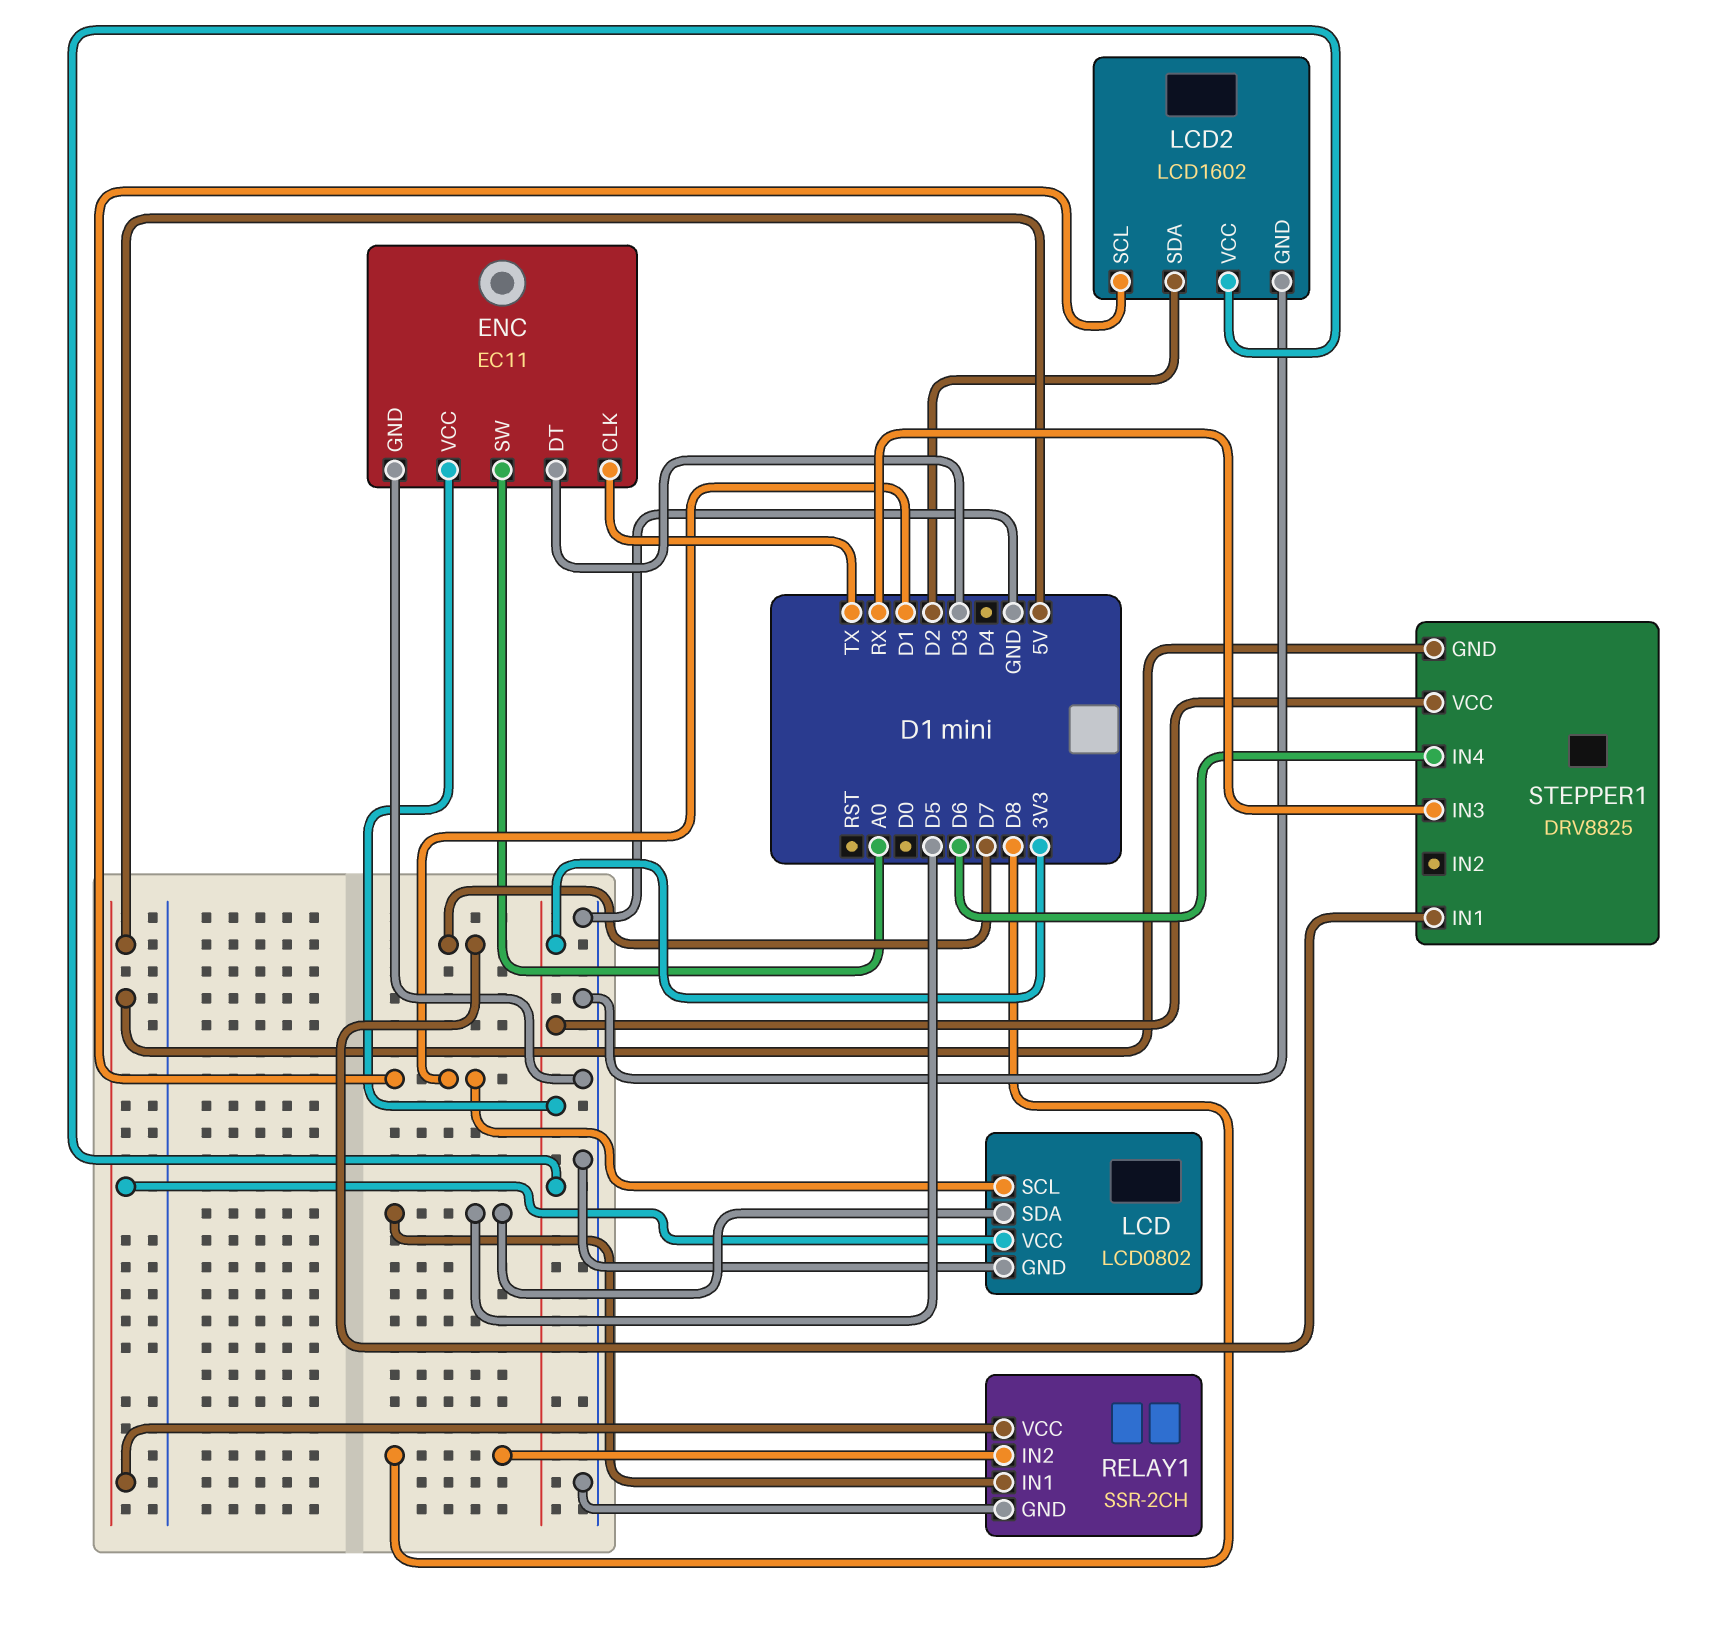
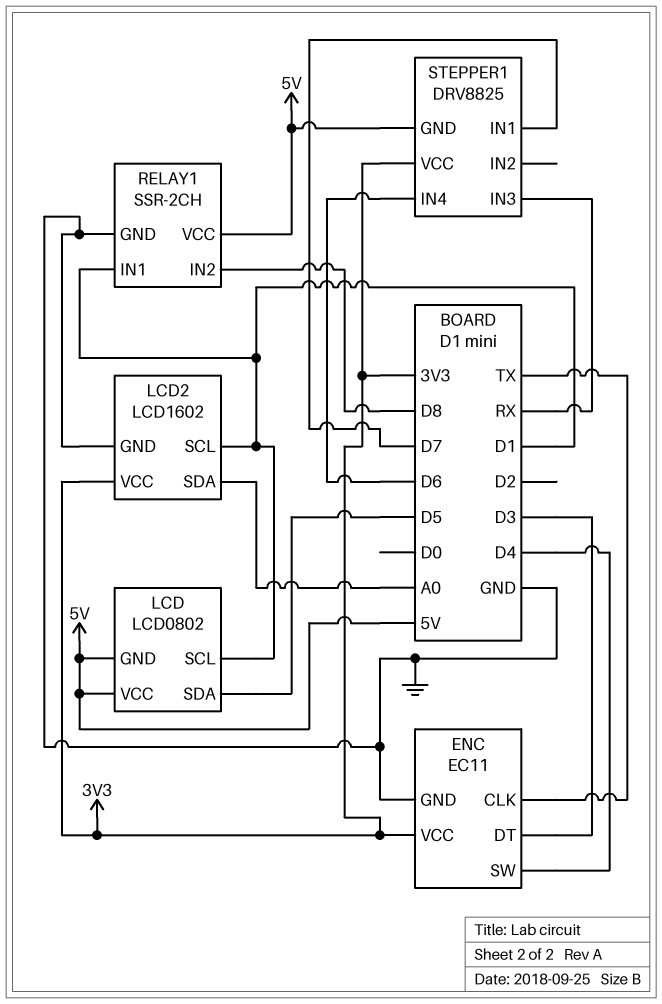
ENC pin SW: A0 -> D4
LCD pin GND: GND -> 5V
LCD2 pin SDA: D2 -> A0
RELAY1 pin IN1: D5 -> D1

